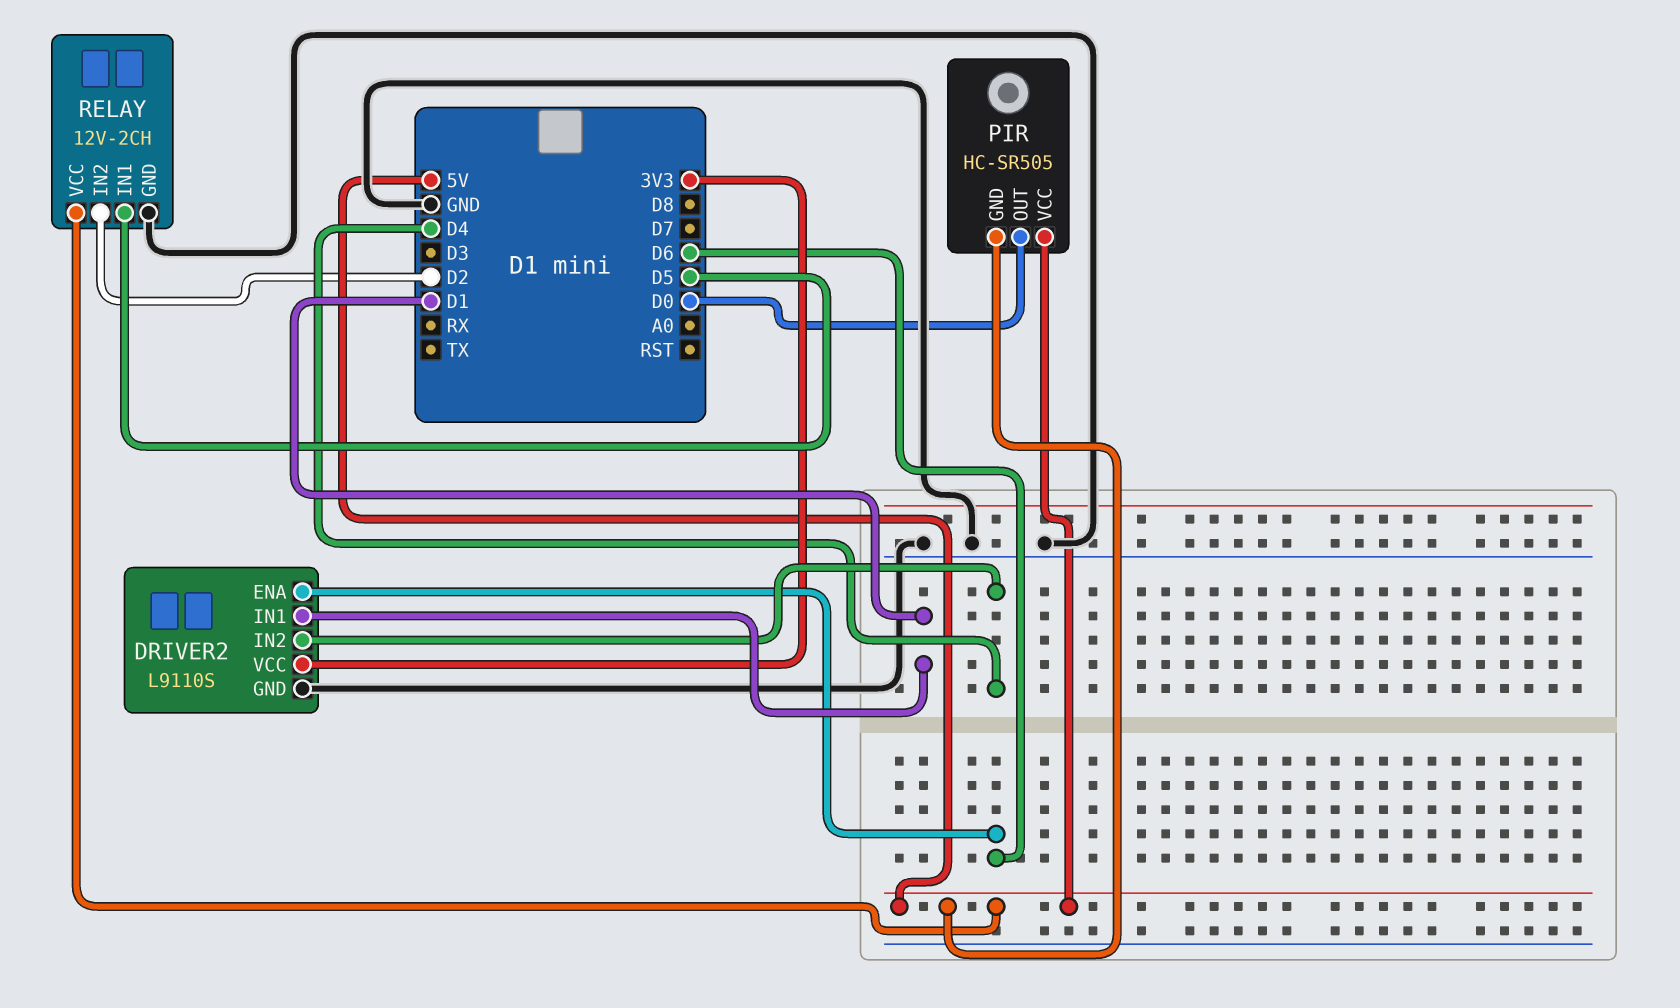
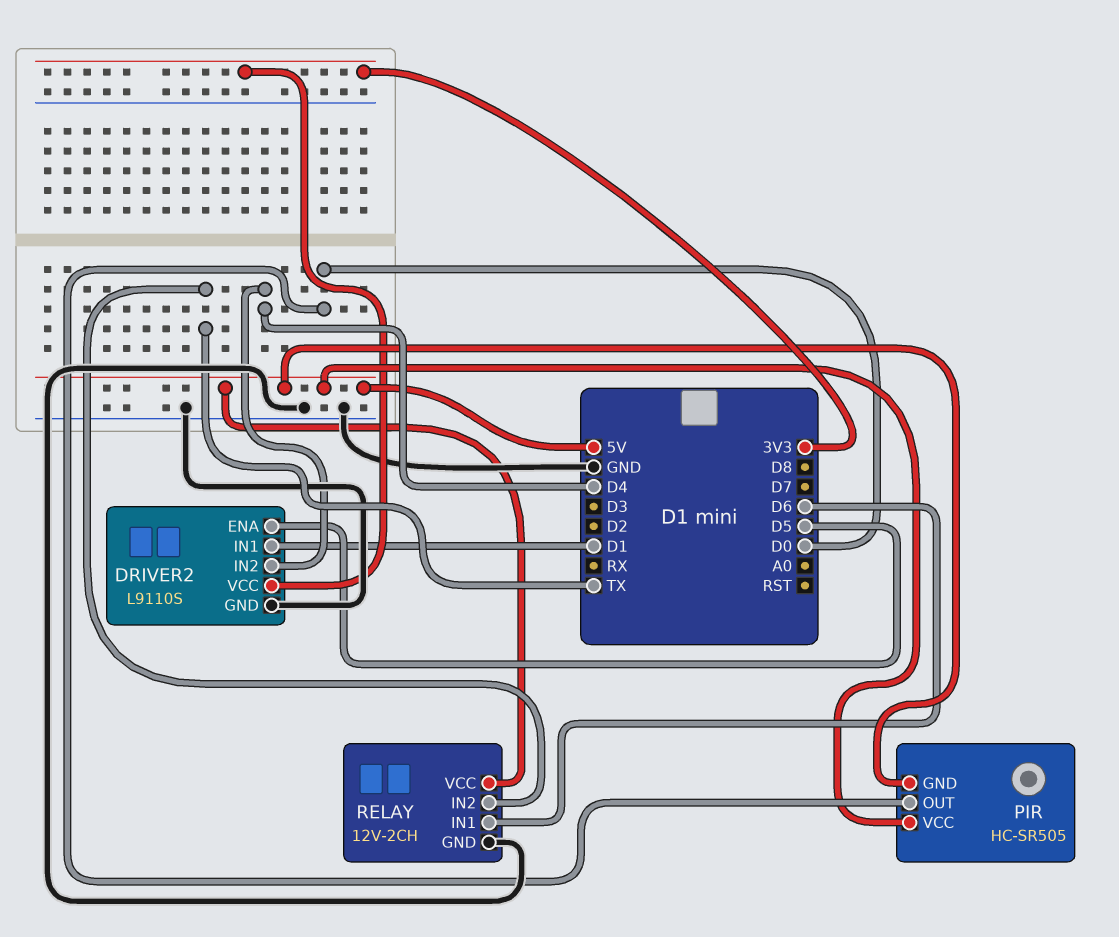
DRIVER2 pin ENA: D6 -> D5
RELAY pin IN1: D5 -> D6
RELAY pin IN2: D2 -> TX

